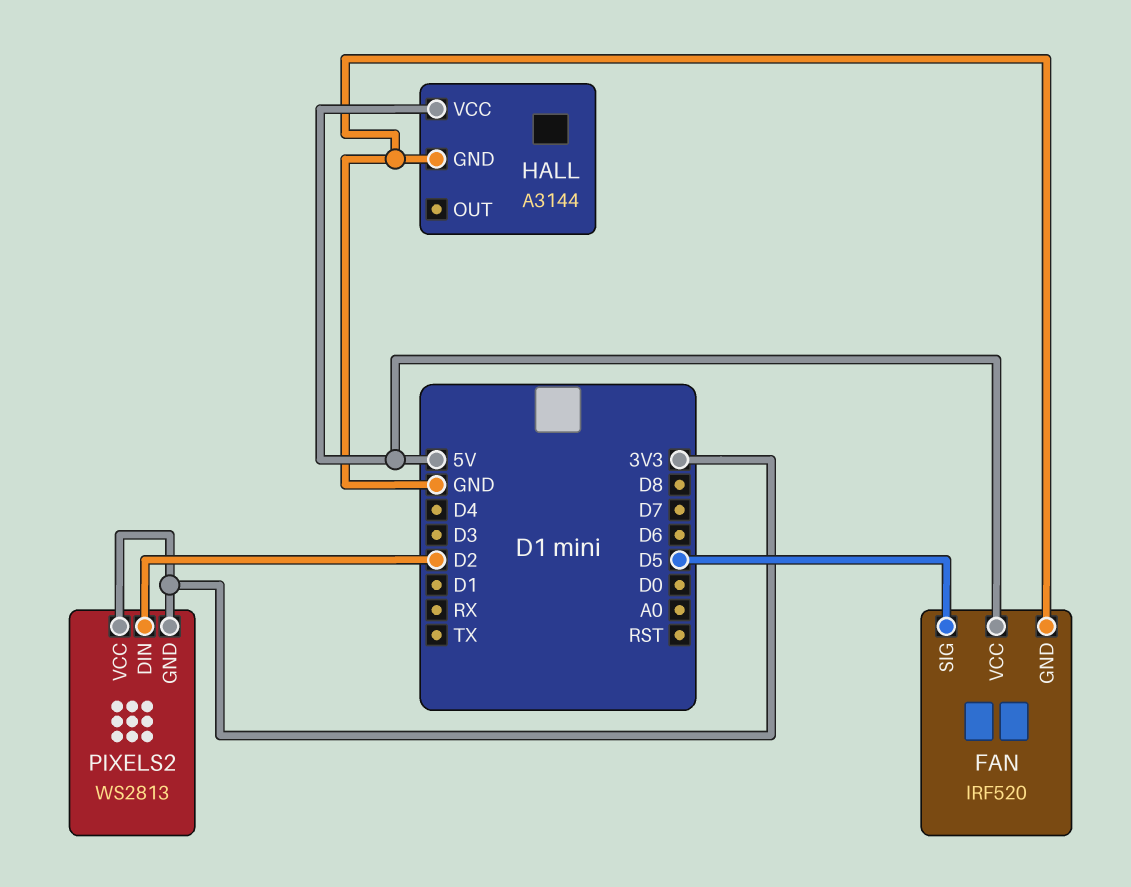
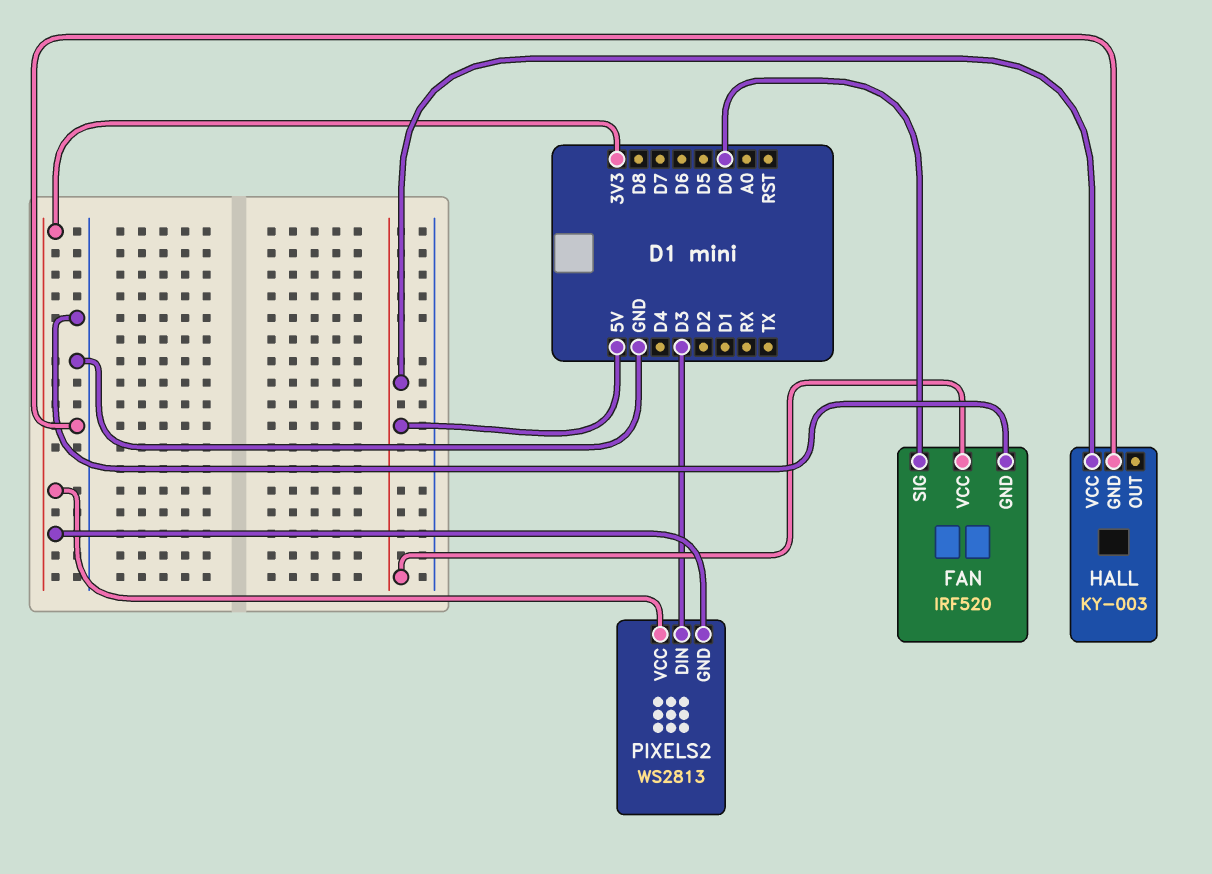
FAN pin SIG: D5 -> D0
HALL: A3144 -> KY-003
PIXELS2 pin DIN: D2 -> D3

